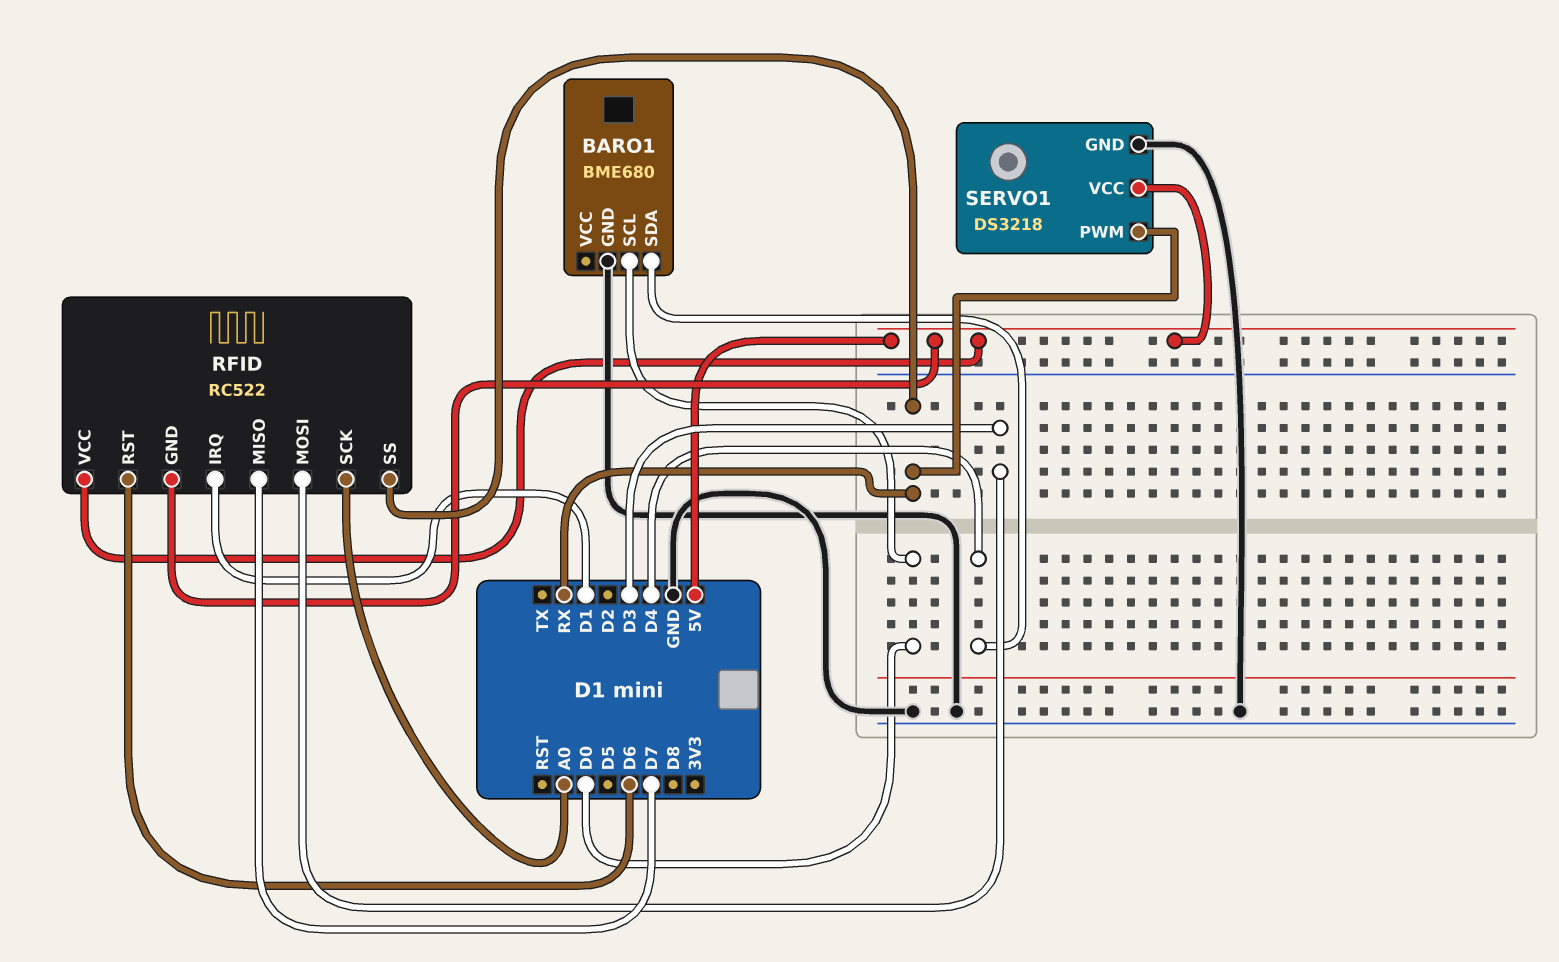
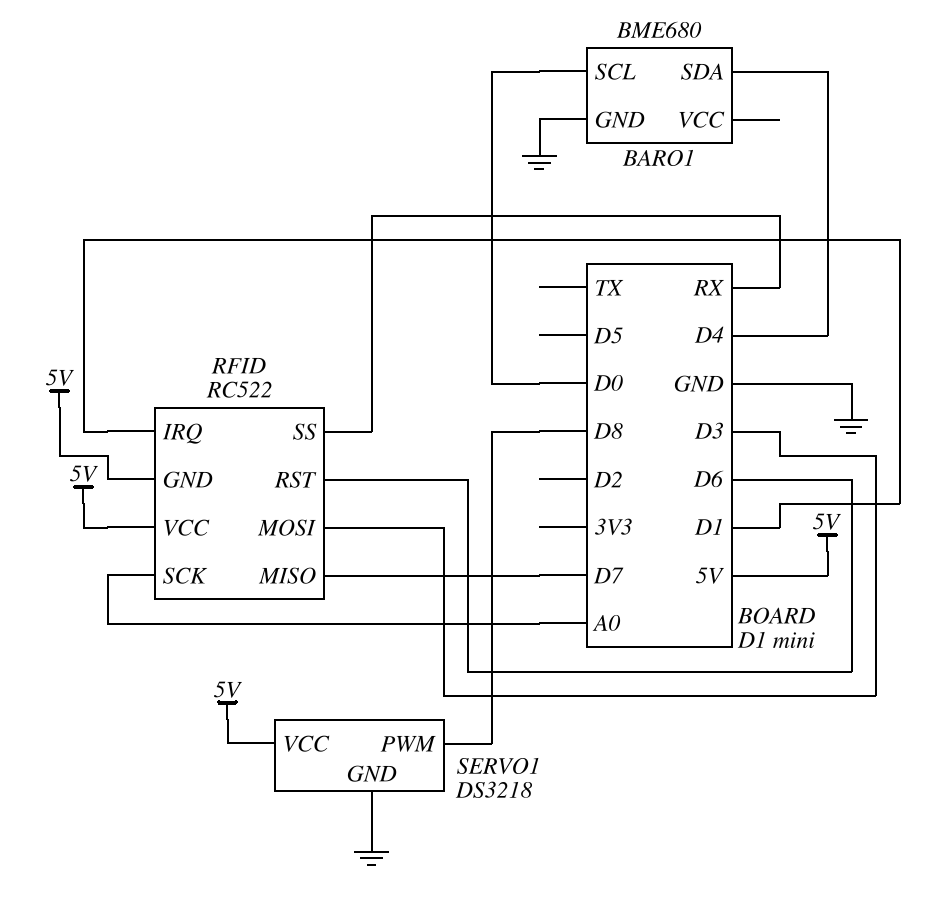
SERVO1 pin PWM: RX -> D8

